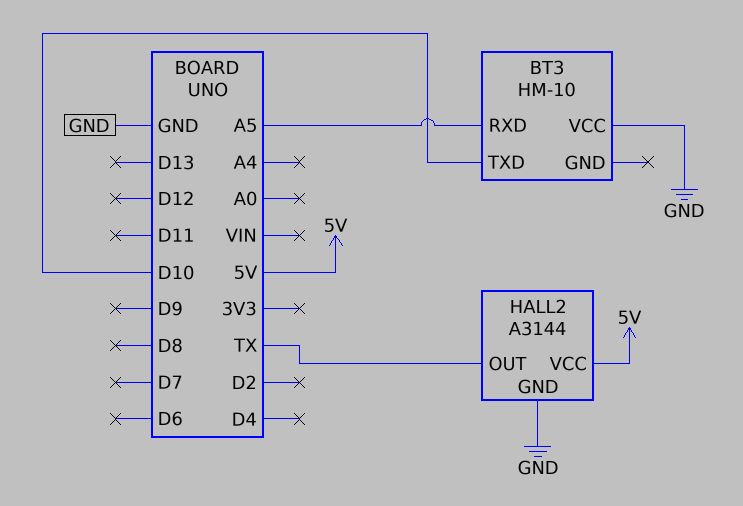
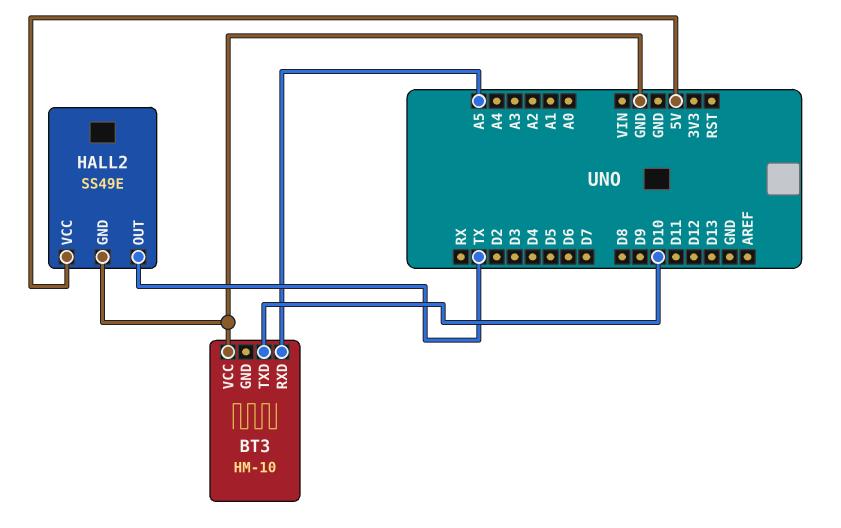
HALL2: A3144 -> SS49E

